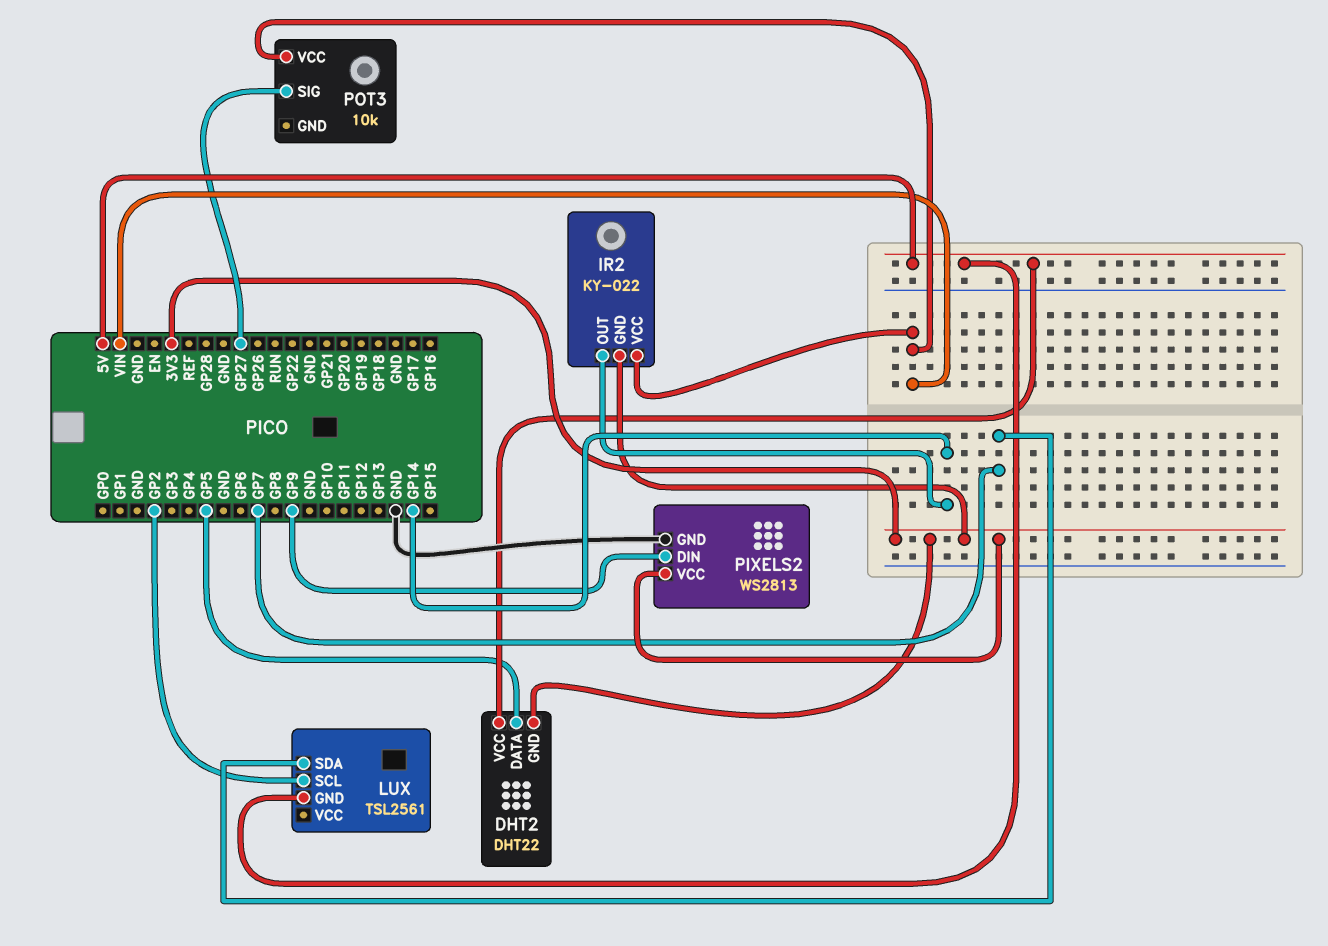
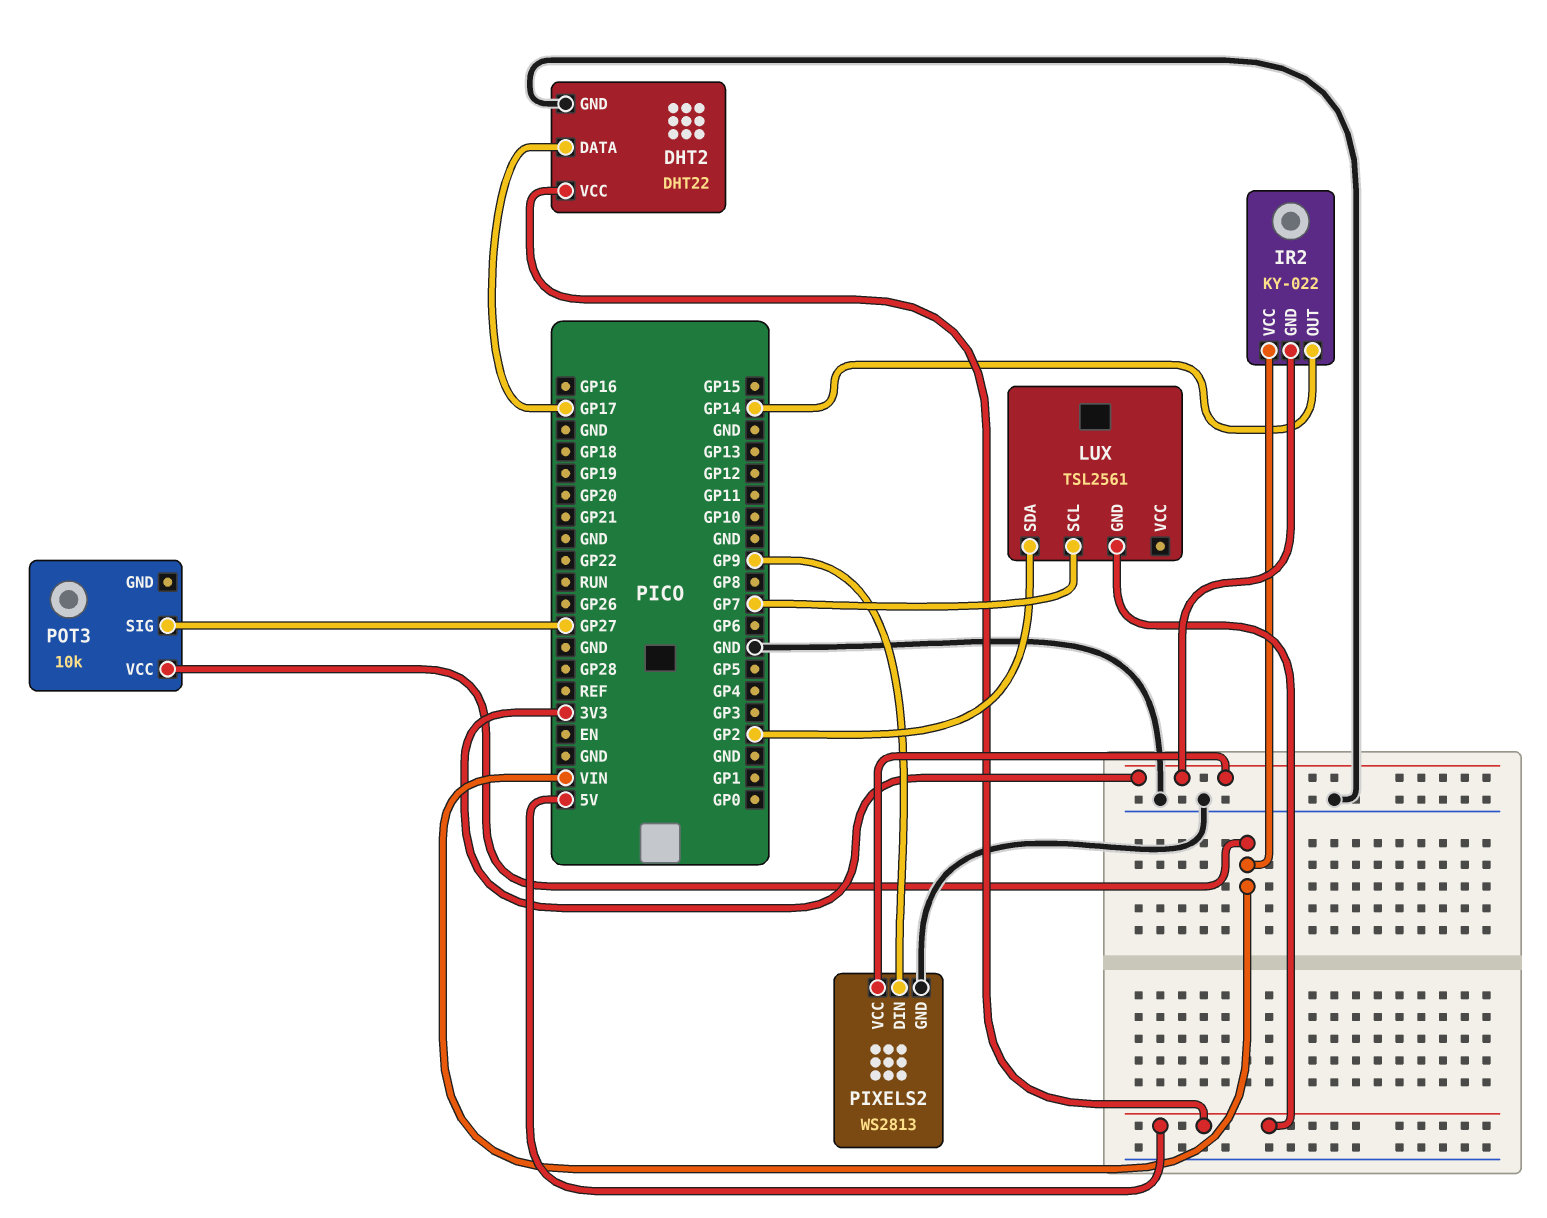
DHT2 pin DATA: GP5 -> GP17
DHT2 pin GND: 3V3 -> GND
LUX pin SCL: GP2 -> GP7
LUX pin SDA: GP7 -> GP2

